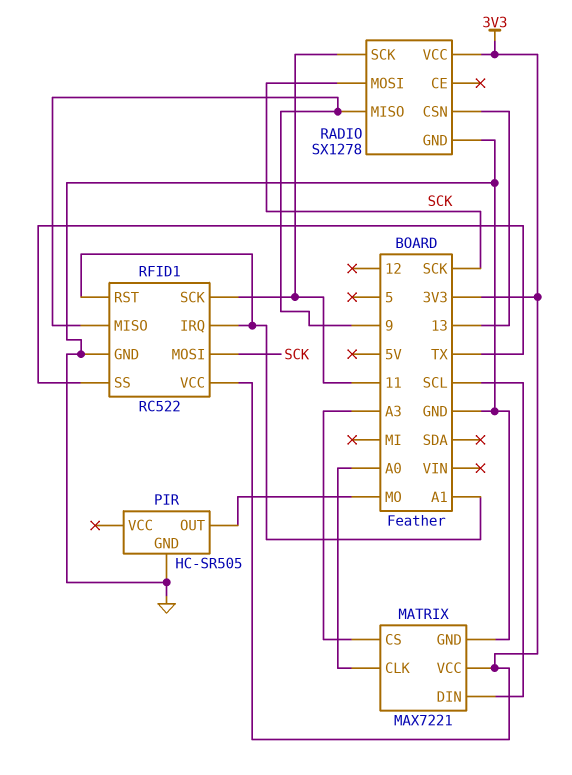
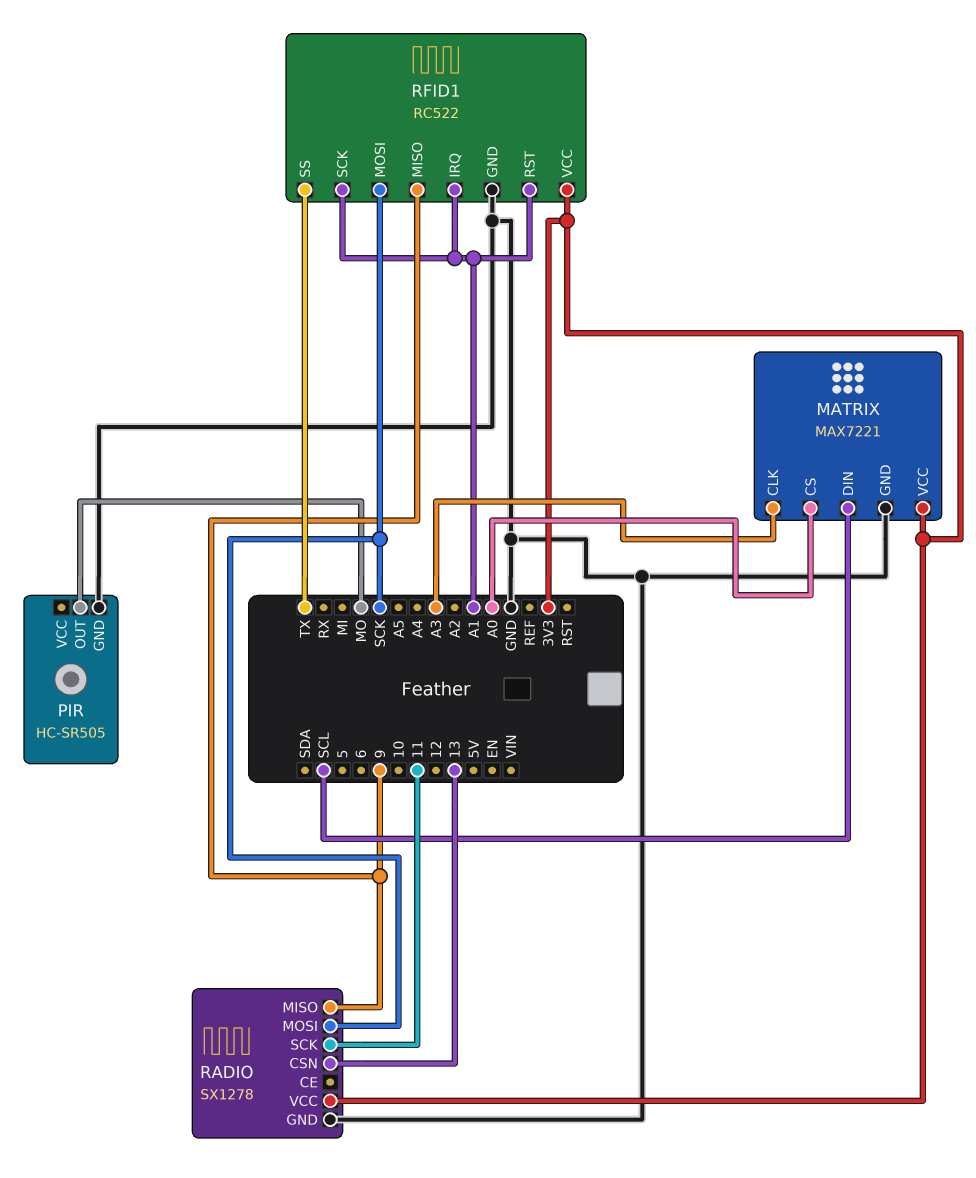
MATRIX pin CLK: A0 -> A3
MATRIX pin CS: A3 -> A0
RFID1 pin SCK: 11 -> A1

